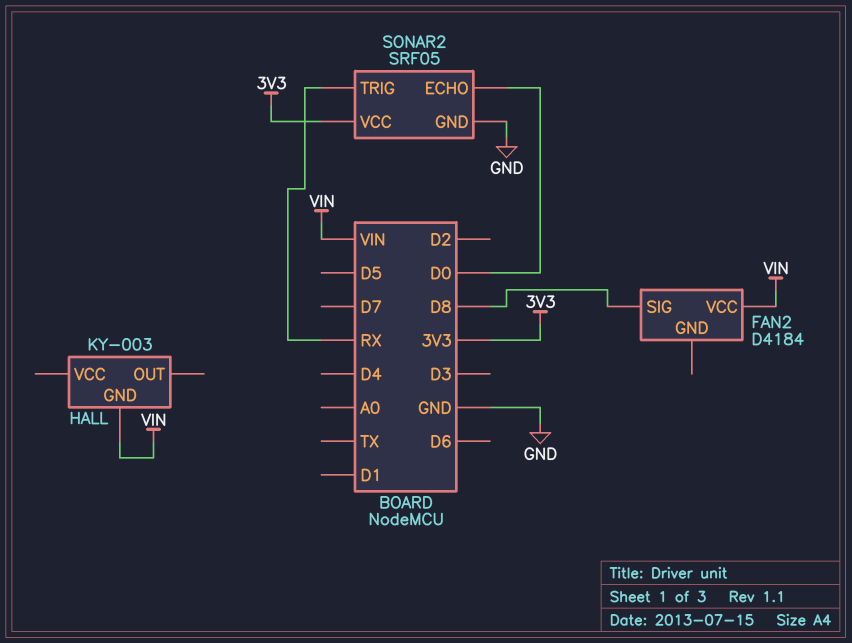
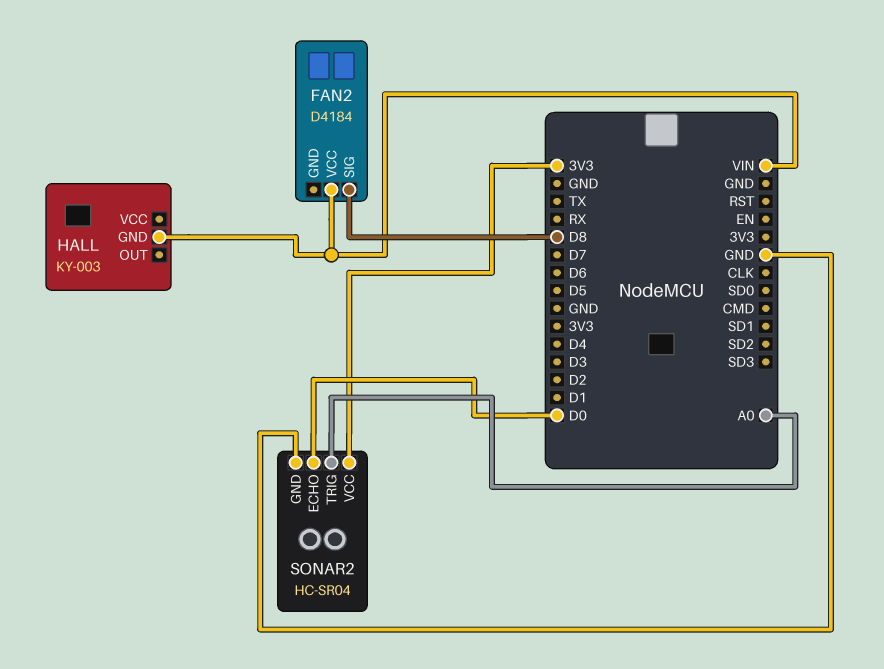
SONAR2: SRF05 -> HC-SR04
SONAR2 pin TRIG: RX -> A0

